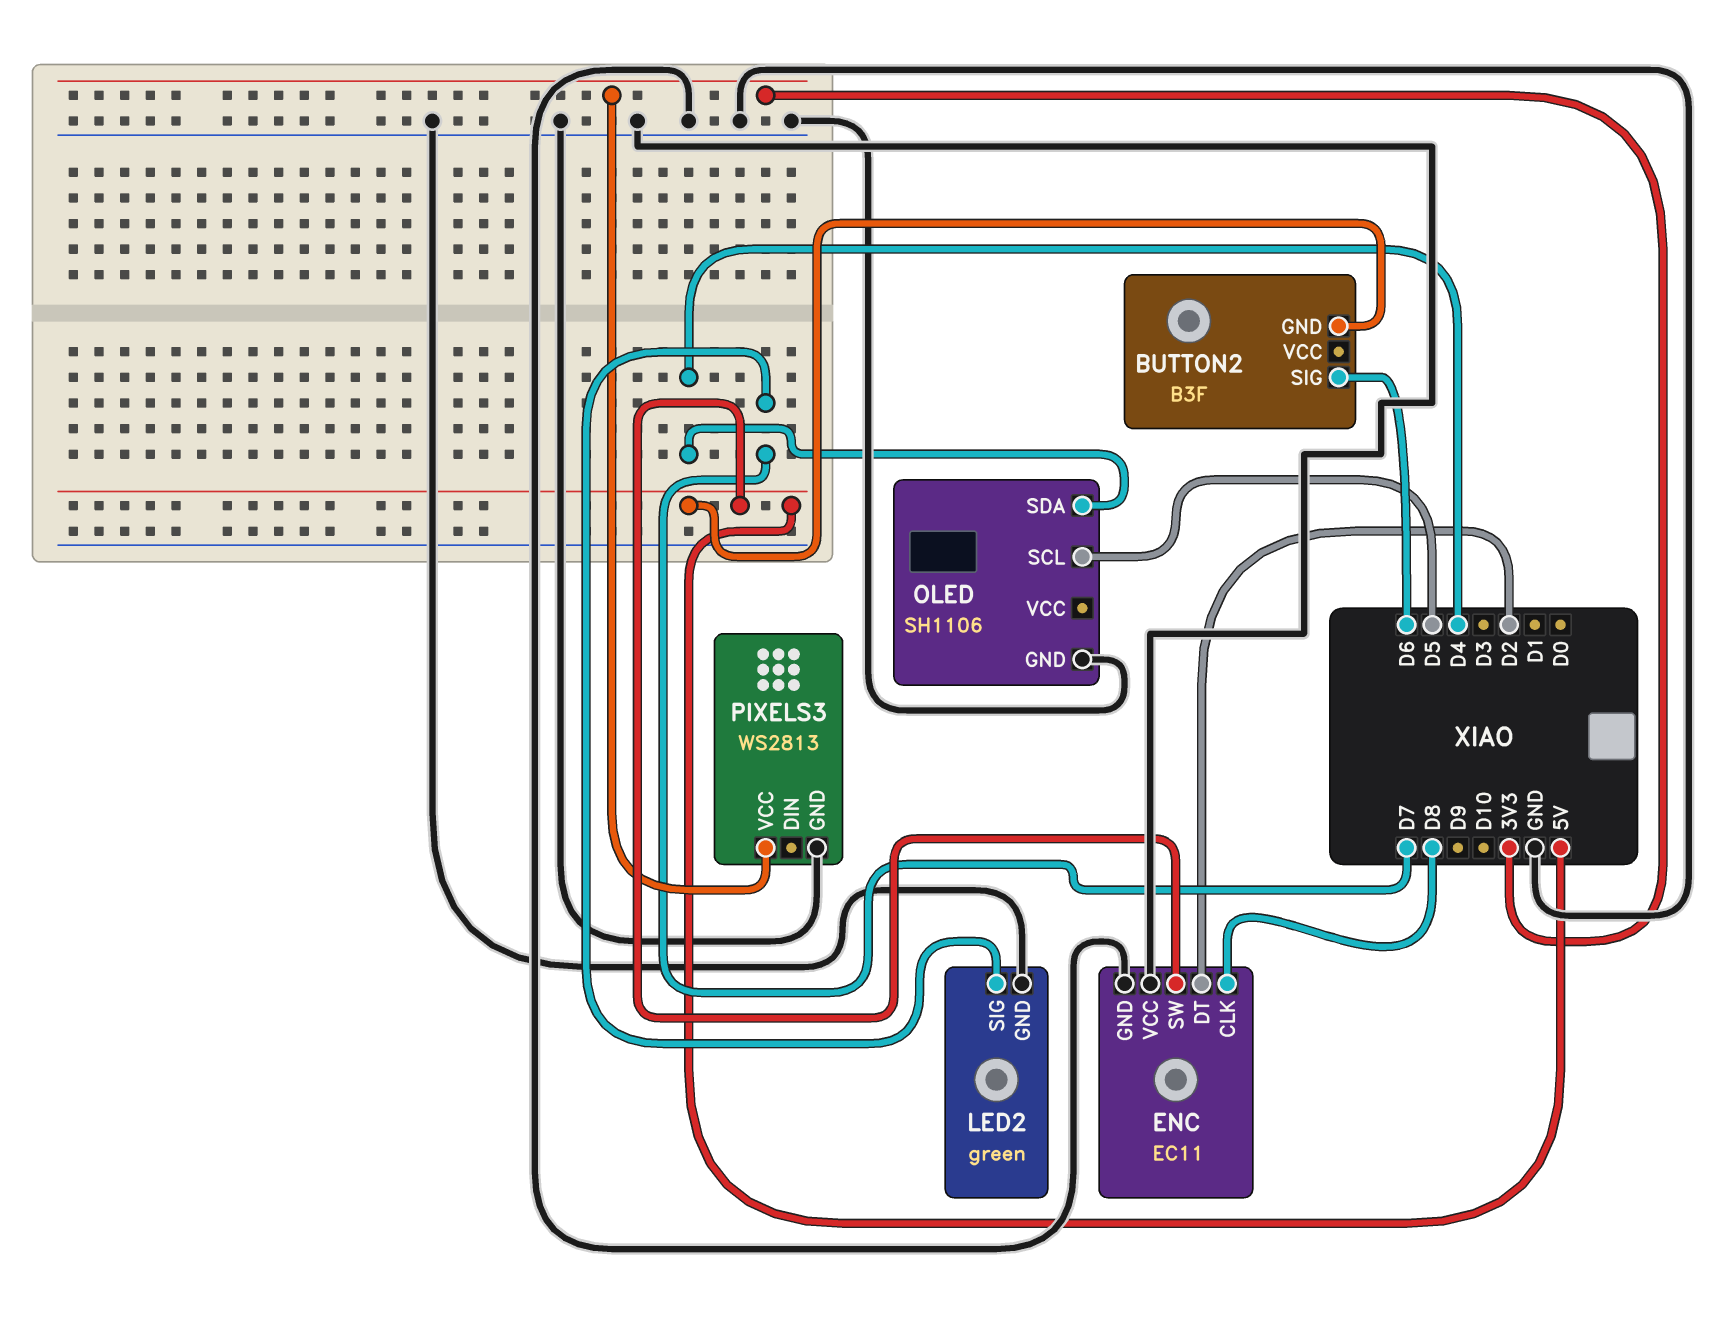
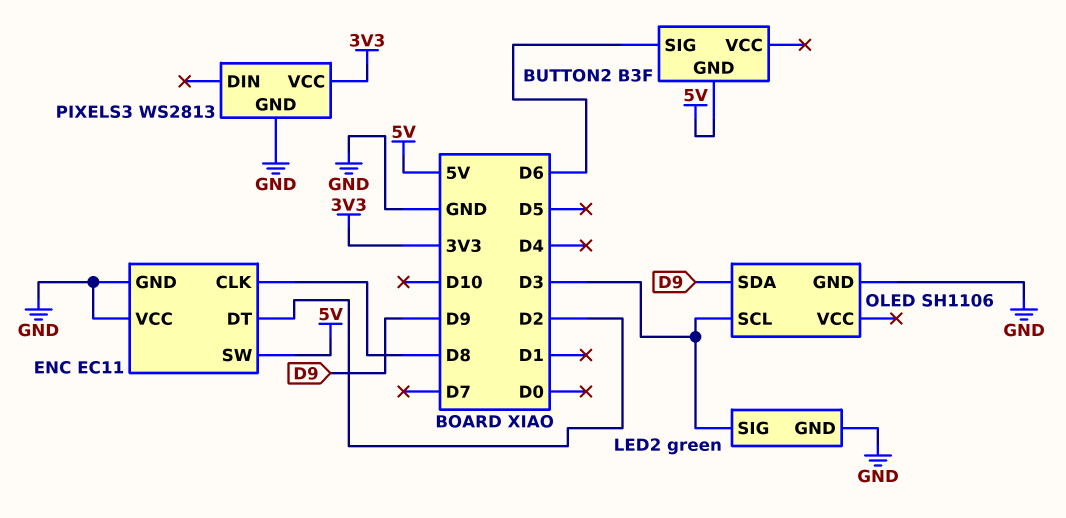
LED2 pin SIG: D7 -> D3
OLED pin SCL: D5 -> D3
OLED pin SDA: D4 -> D9

